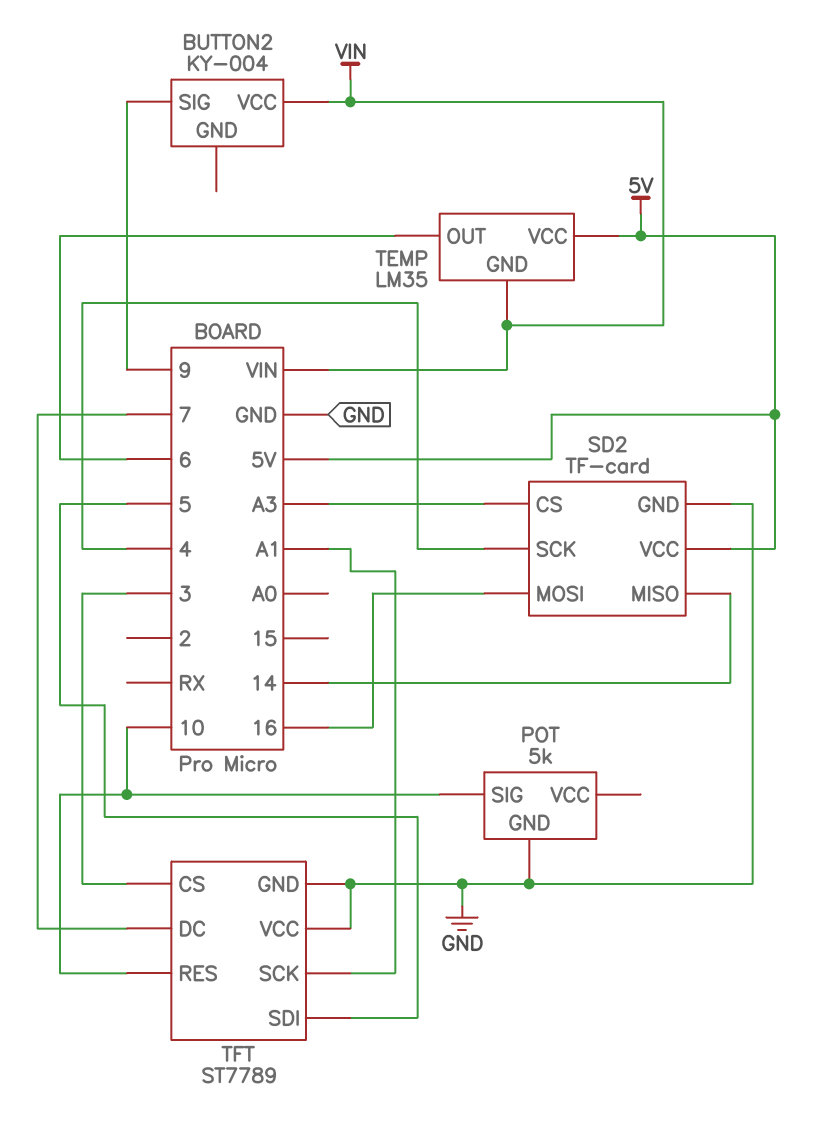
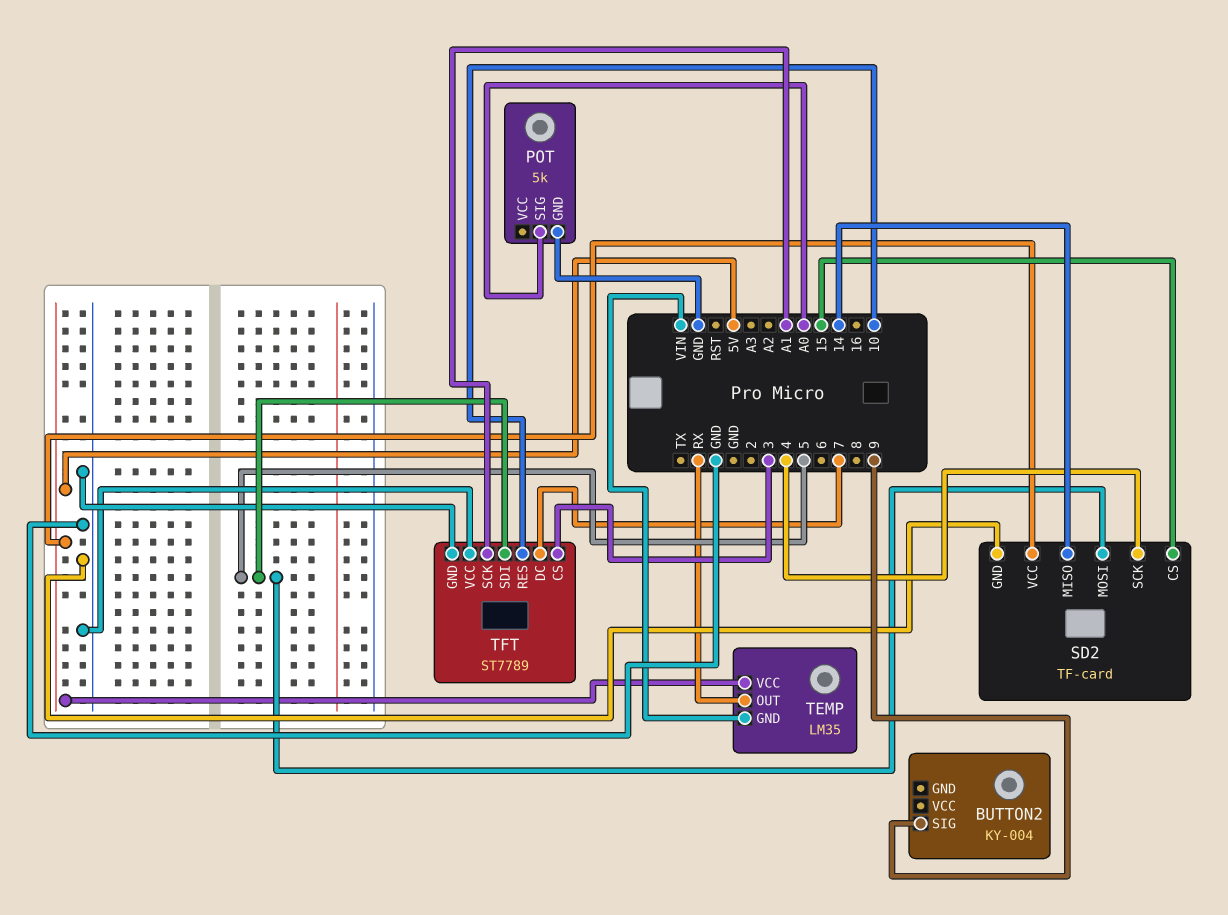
BUTTON2 pin VCC: VIN -> none
POT pin SIG: 10 -> A0
SD2 pin CS: A3 -> 15
SD2 pin MOSI: 16 -> 5
TEMP pin OUT: 6 -> RX

